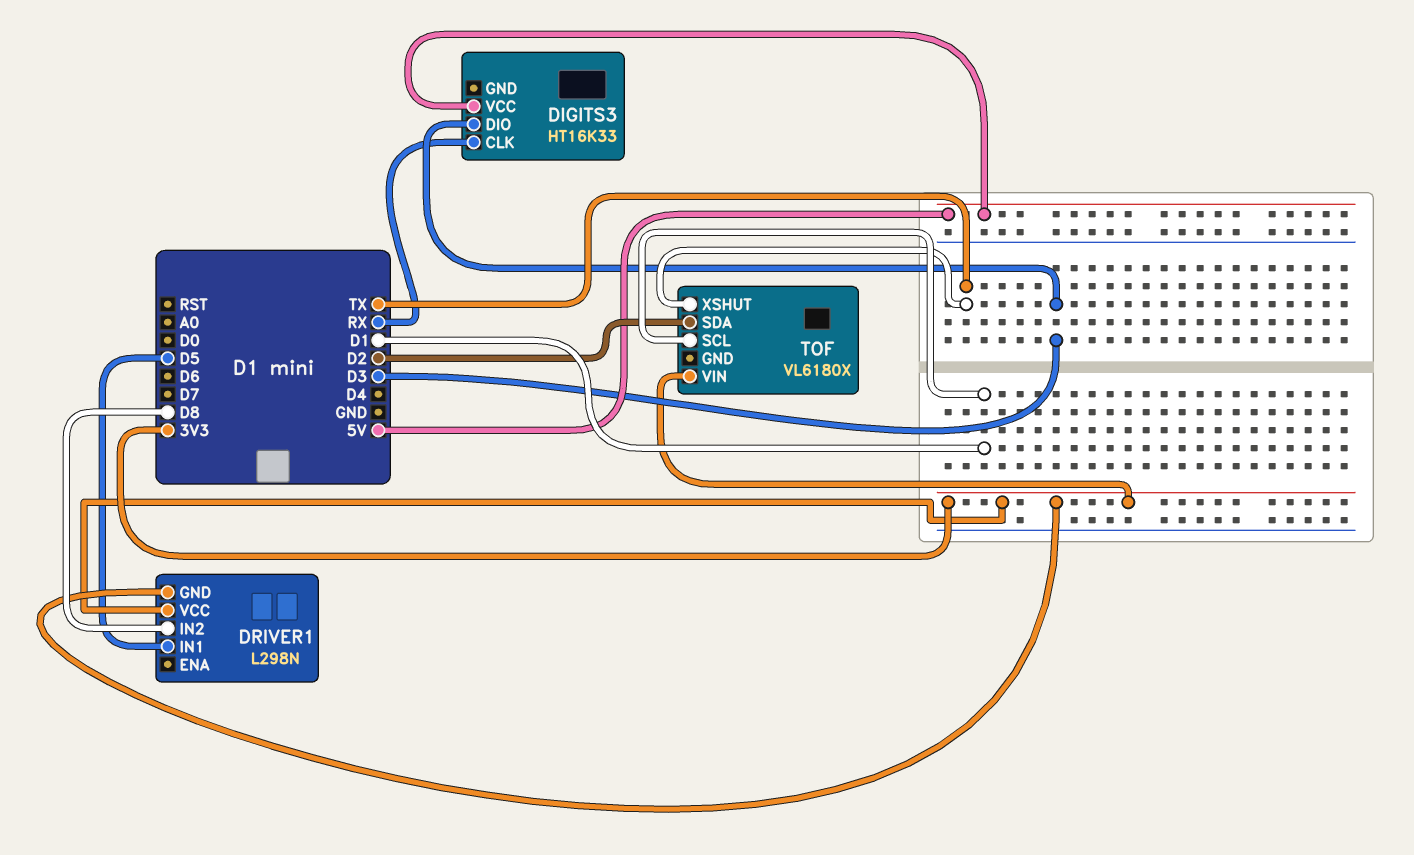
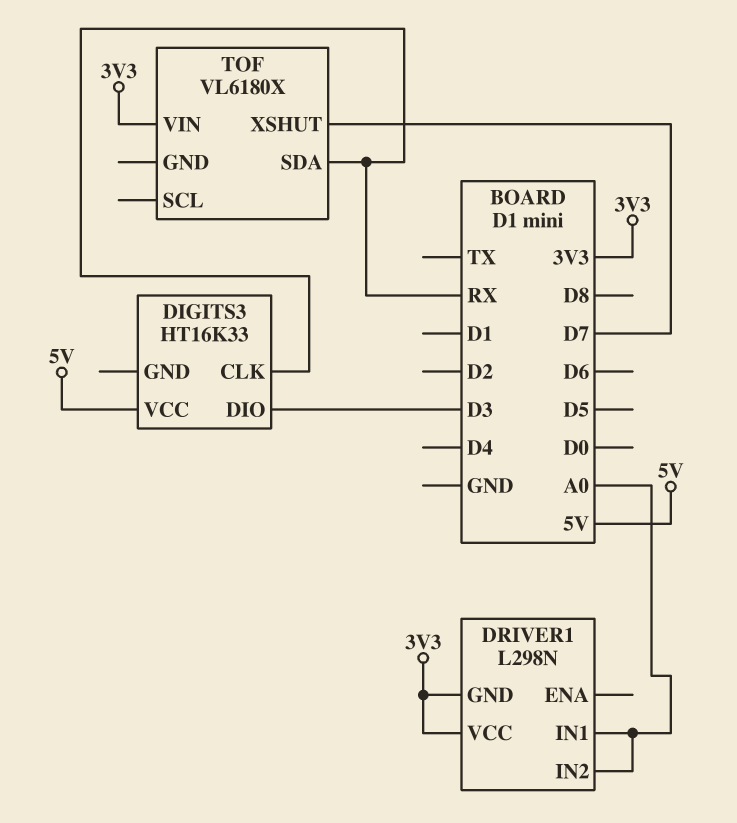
DRIVER1 pin IN1: D5 -> A0
DRIVER1 pin IN2: D8 -> A0
TOF pin SCL: D1 -> none
TOF pin SDA: D2 -> RX
TOF pin XSHUT: TX -> D7

